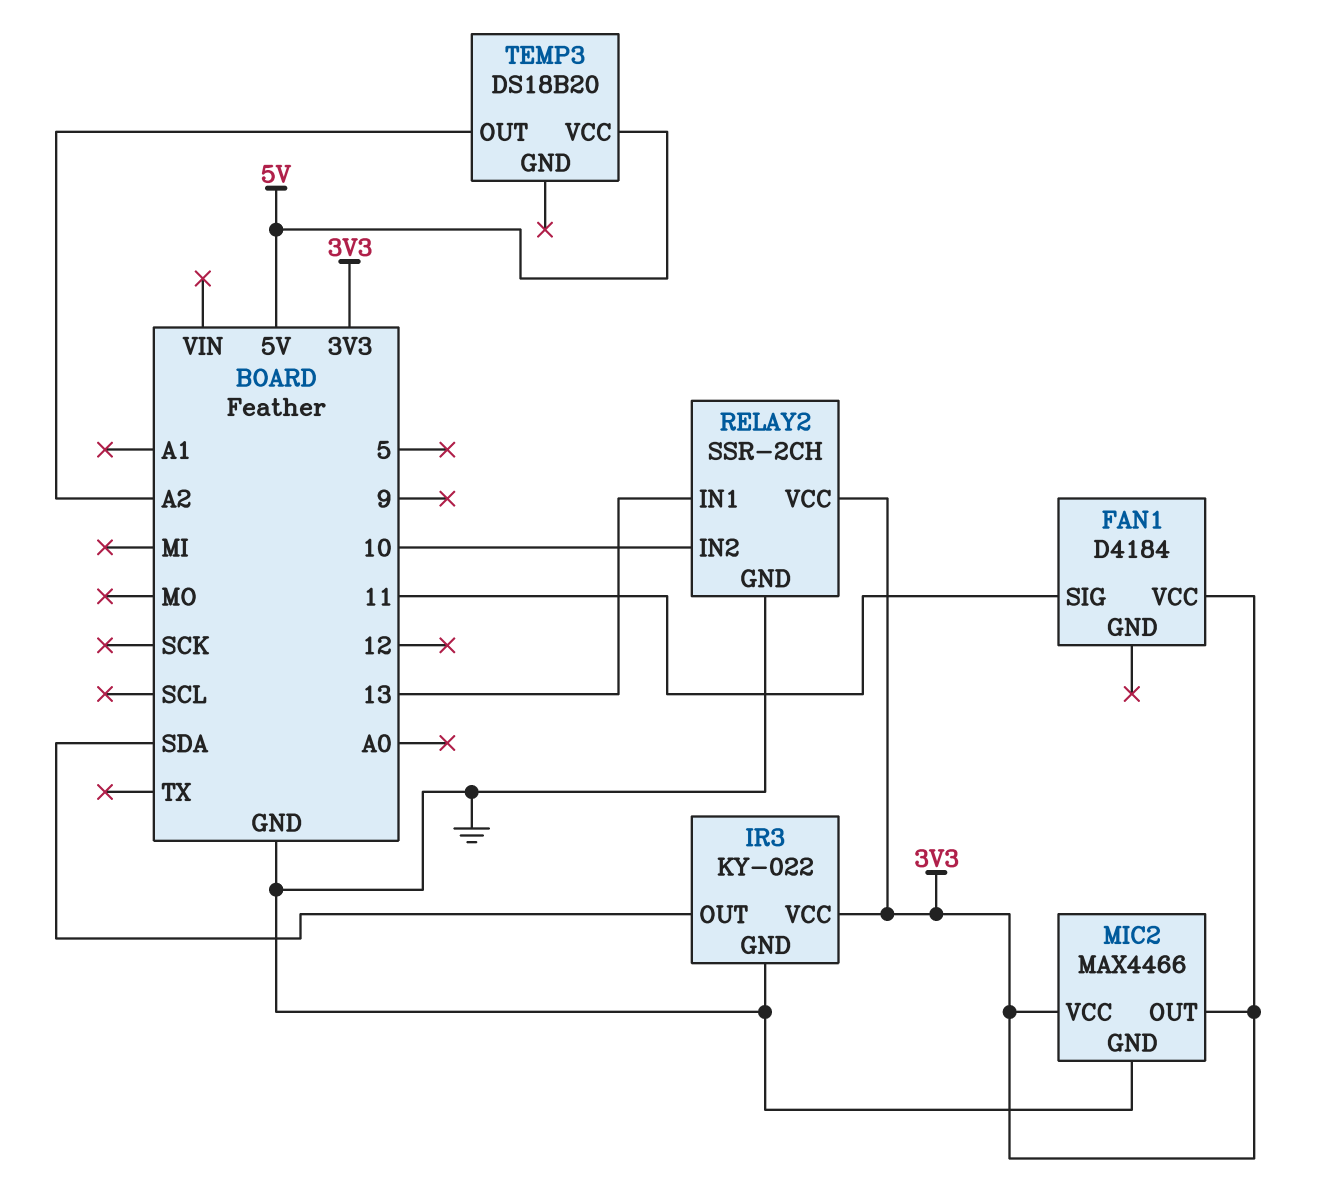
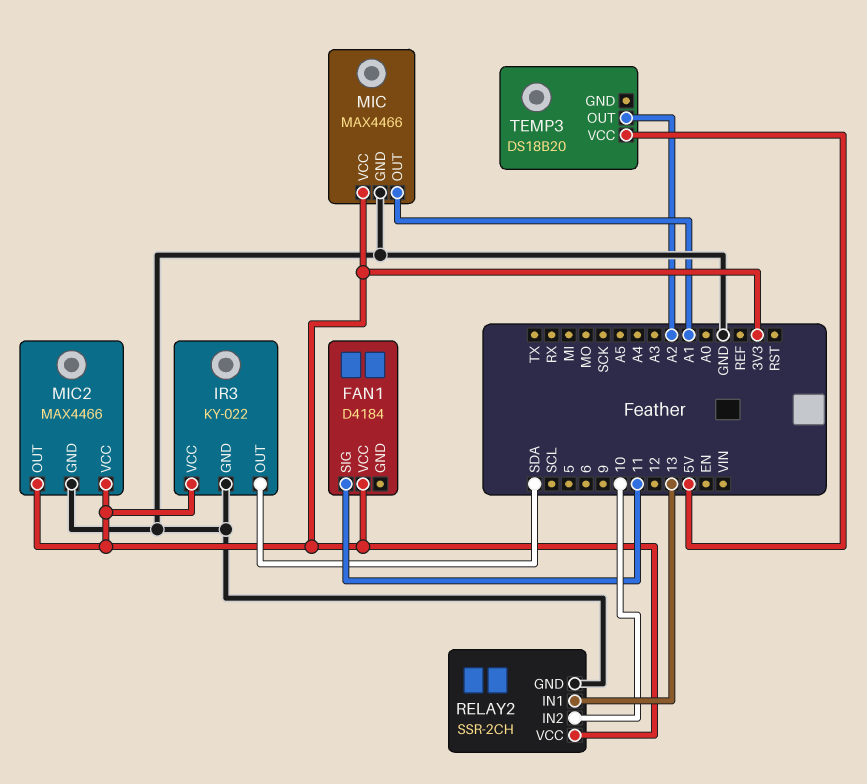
MIC: none -> MAX4466
MIC pin GND: none -> GND
MIC pin OUT: none -> A1
MIC pin VCC: none -> 3V3

